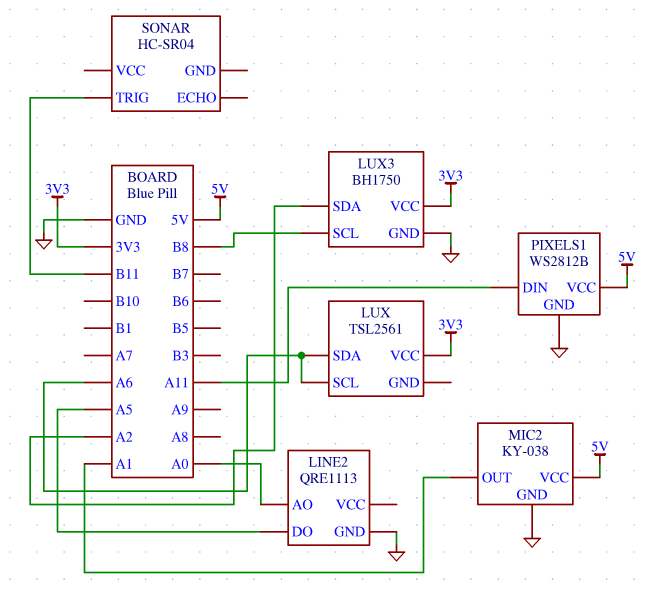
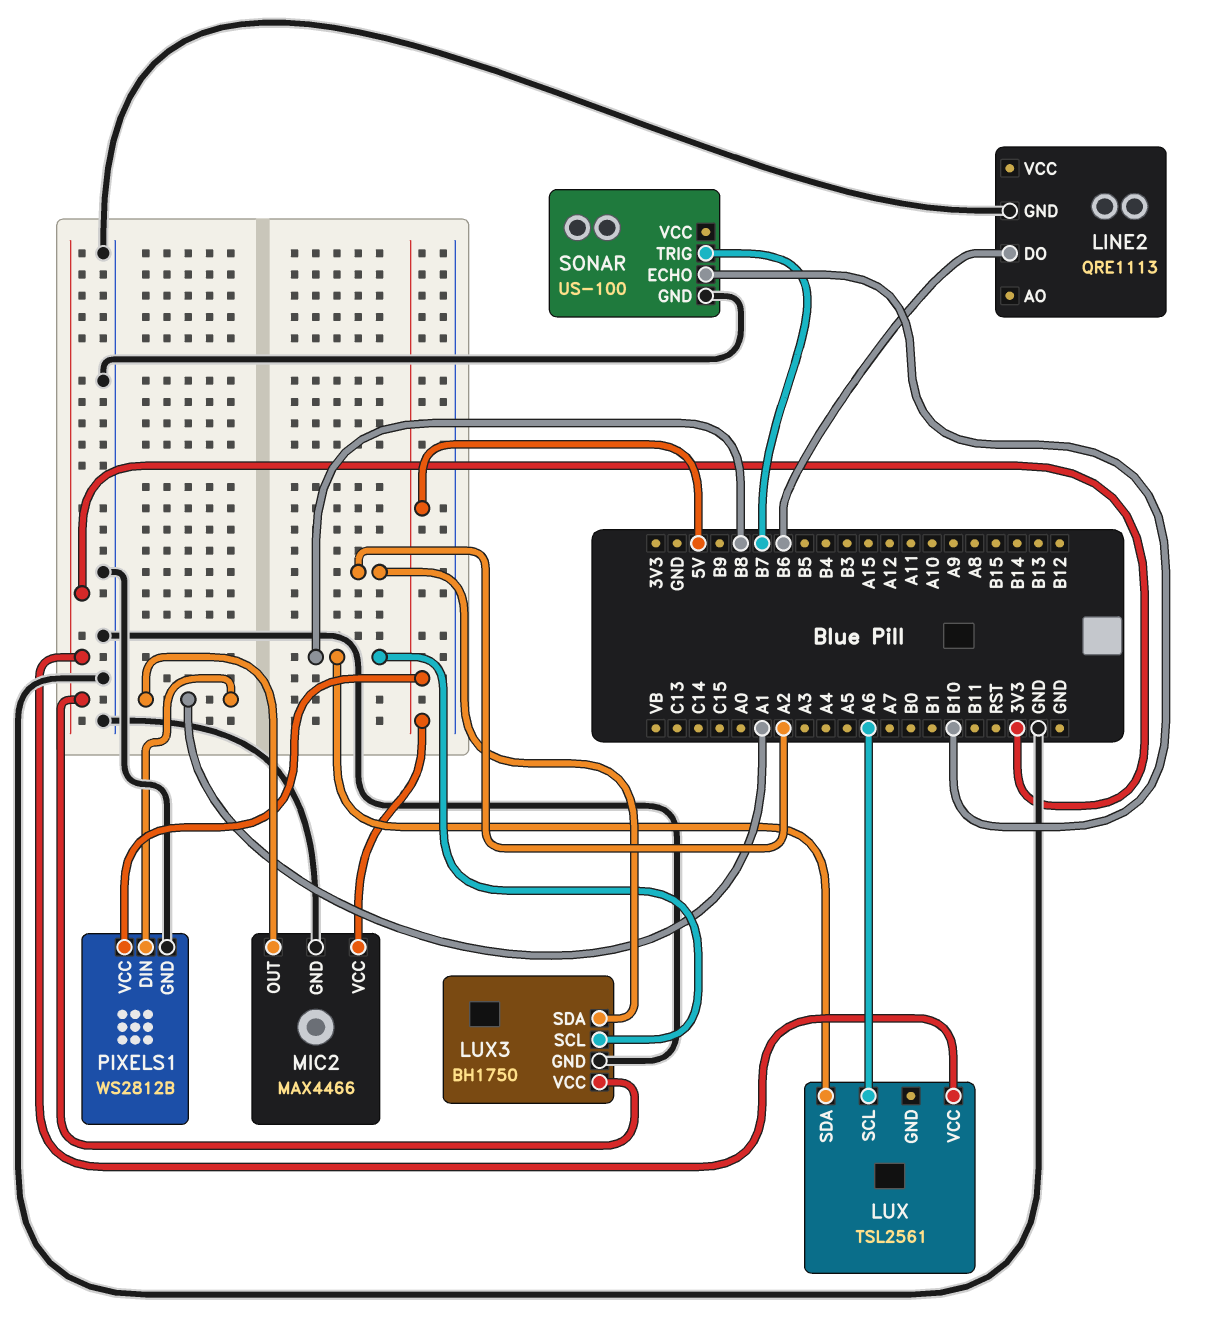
LINE2 pin AO: A0 -> none
LINE2 pin DO: A5 -> B6
LUX pin SDA: A6 -> B8
MIC2: KY-038 -> MAX4466
PIXELS1 pin DIN: A11 -> A1
SONAR: HC-SR04 -> US-100
SONAR pin ECHO: none -> B10
SONAR pin GND: none -> GND
SONAR pin TRIG: B11 -> B7

